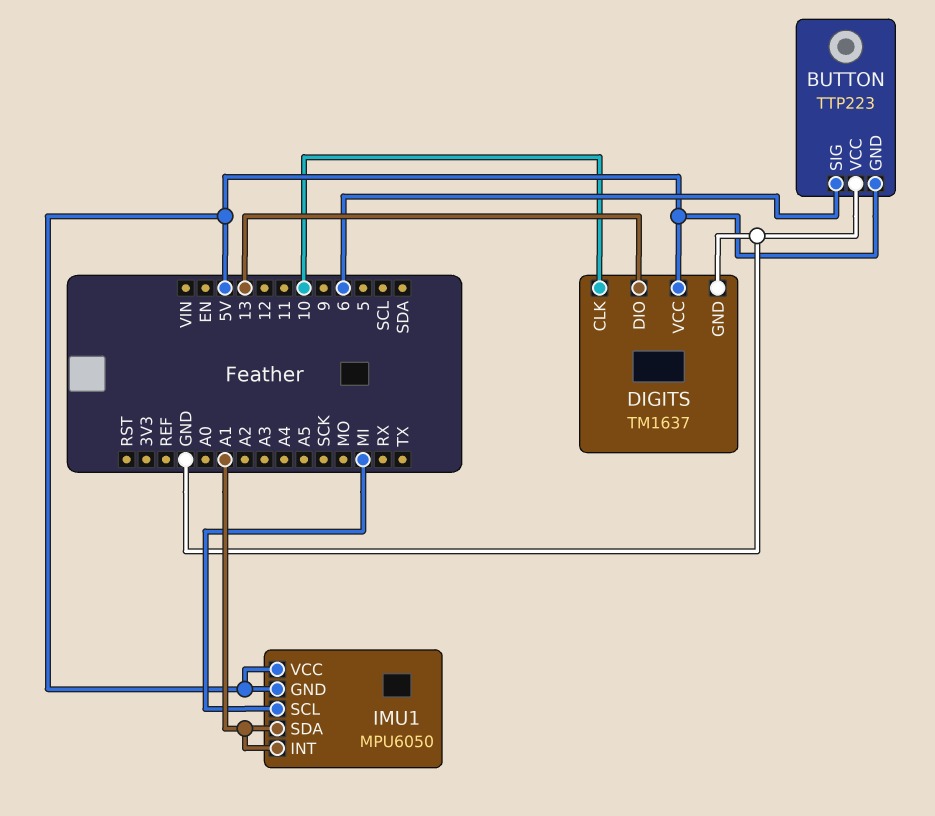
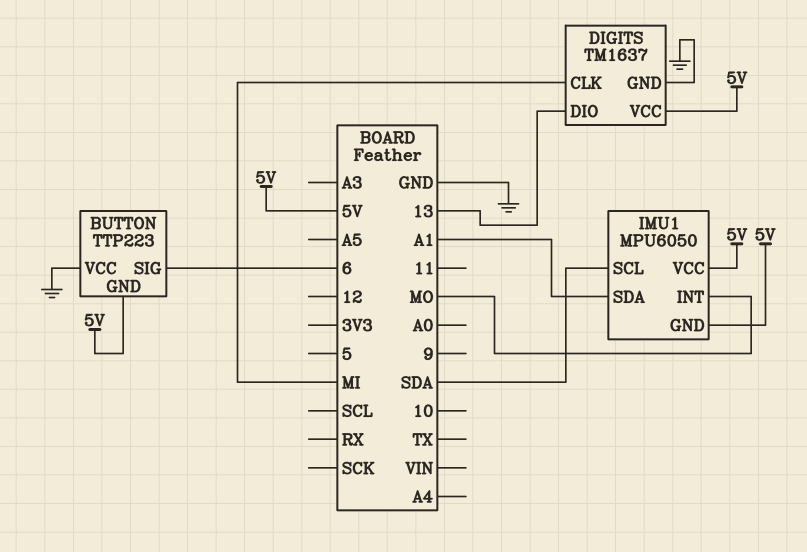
DIGITS pin CLK: 10 -> MI
IMU1 pin INT: A1 -> MO
IMU1 pin SCL: MI -> SDA

